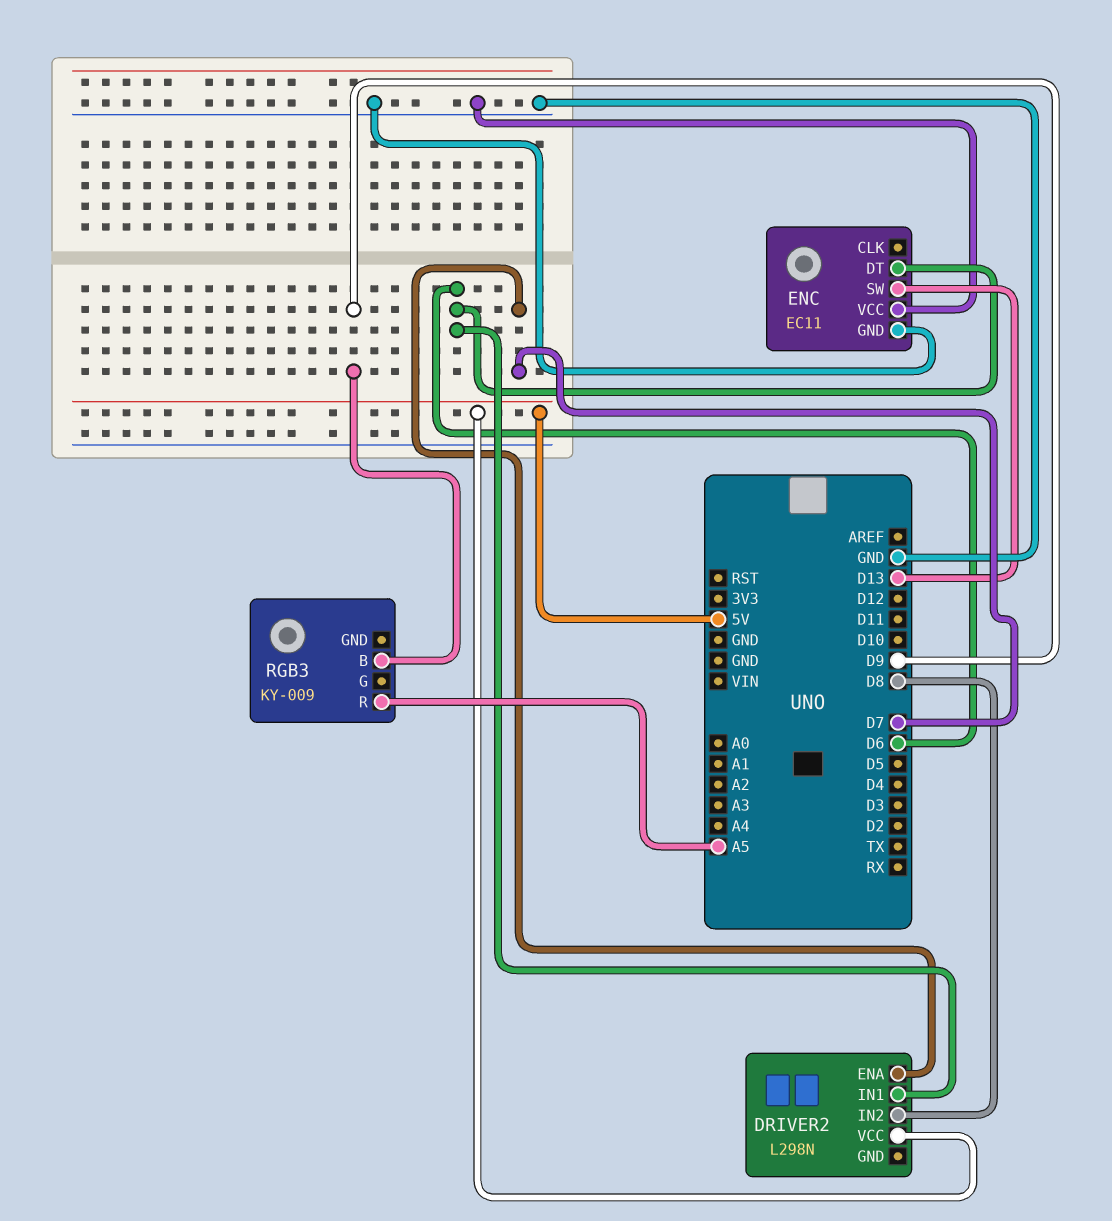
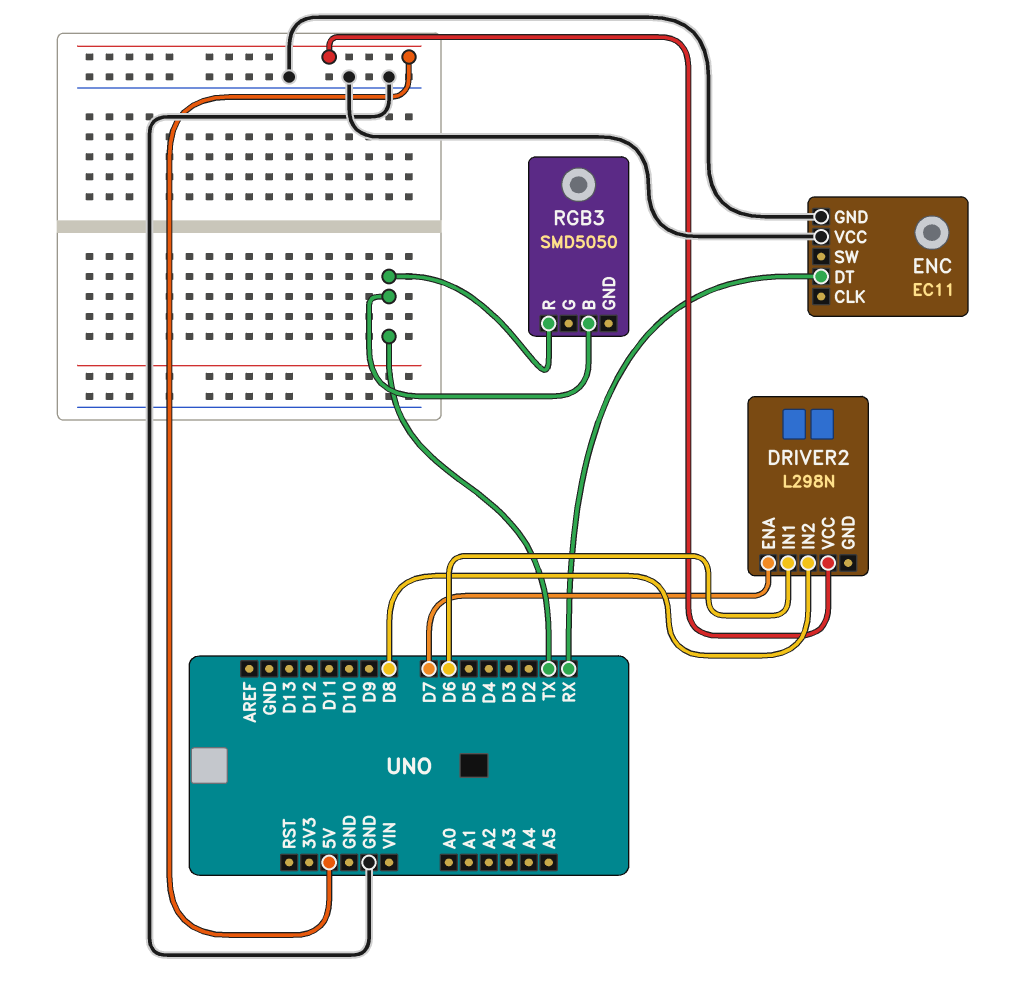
ENC pin DT: D6 -> RX
ENC pin SW: D13 -> none
RGB3: KY-009 -> SMD5050
RGB3 pin B: D9 -> TX
RGB3 pin R: A5 -> TX

